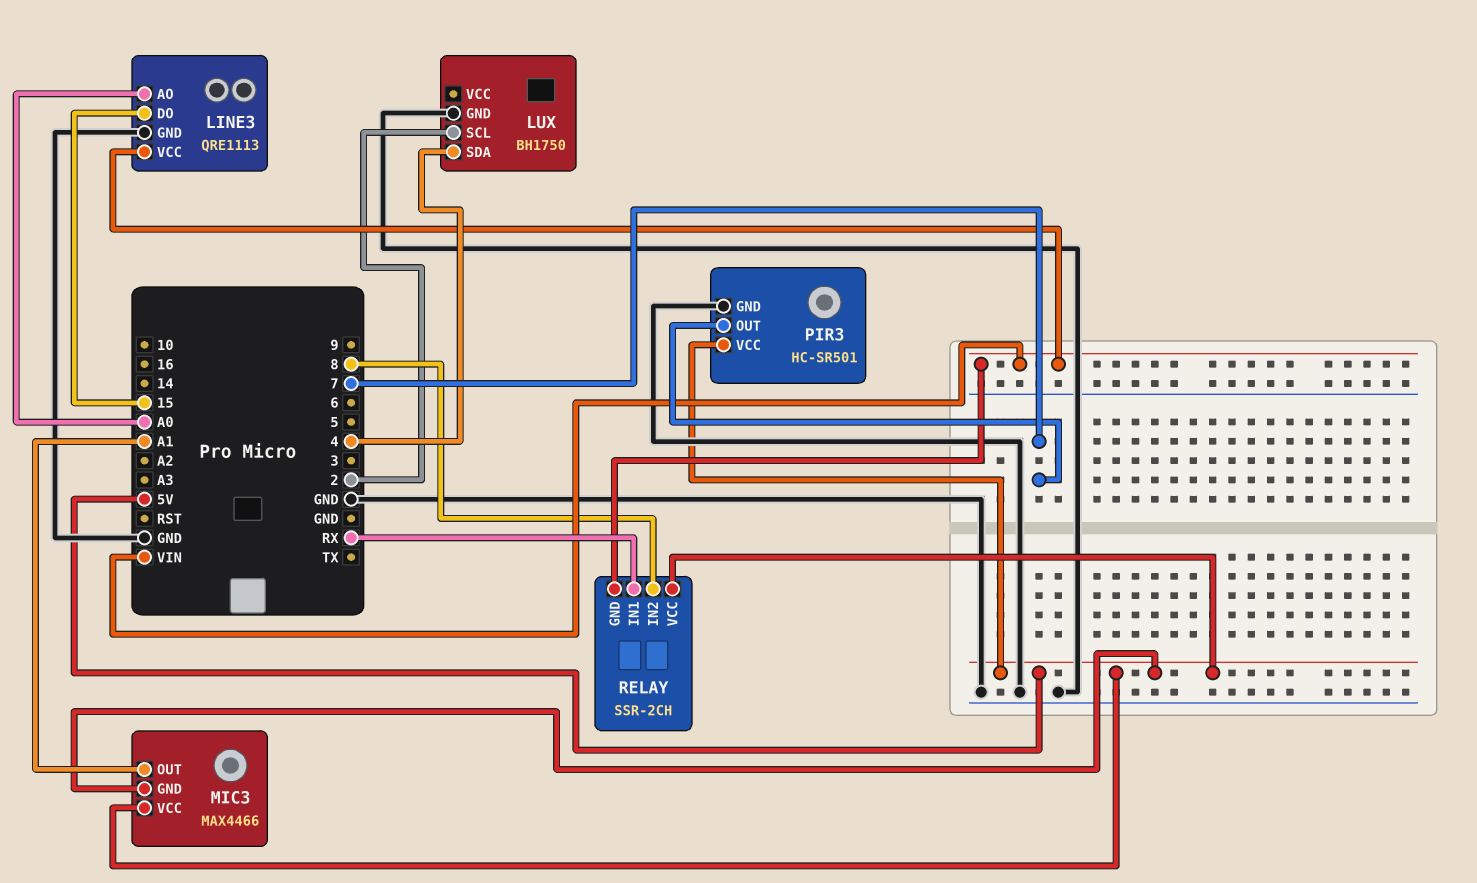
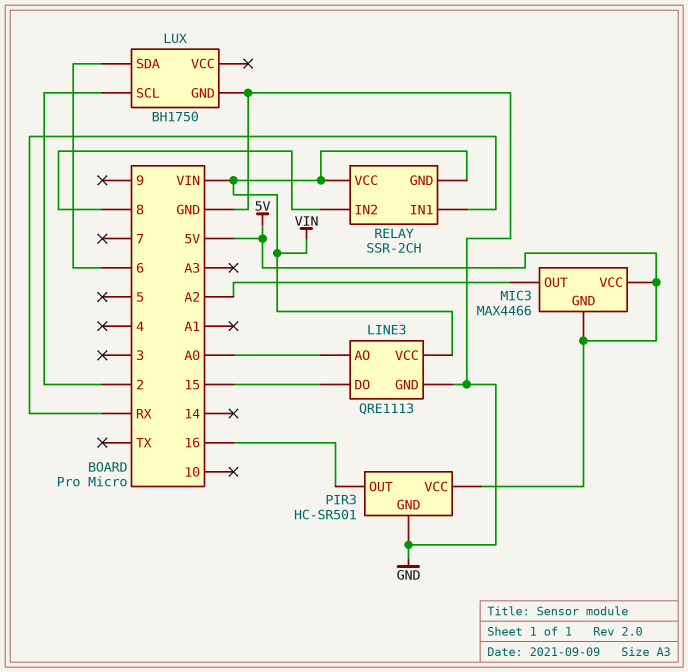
LUX pin SDA: 4 -> 6
MIC3 pin OUT: A1 -> A2
PIR3 pin OUT: 7 -> 16
RELAY pin VCC: 5V -> VIN

